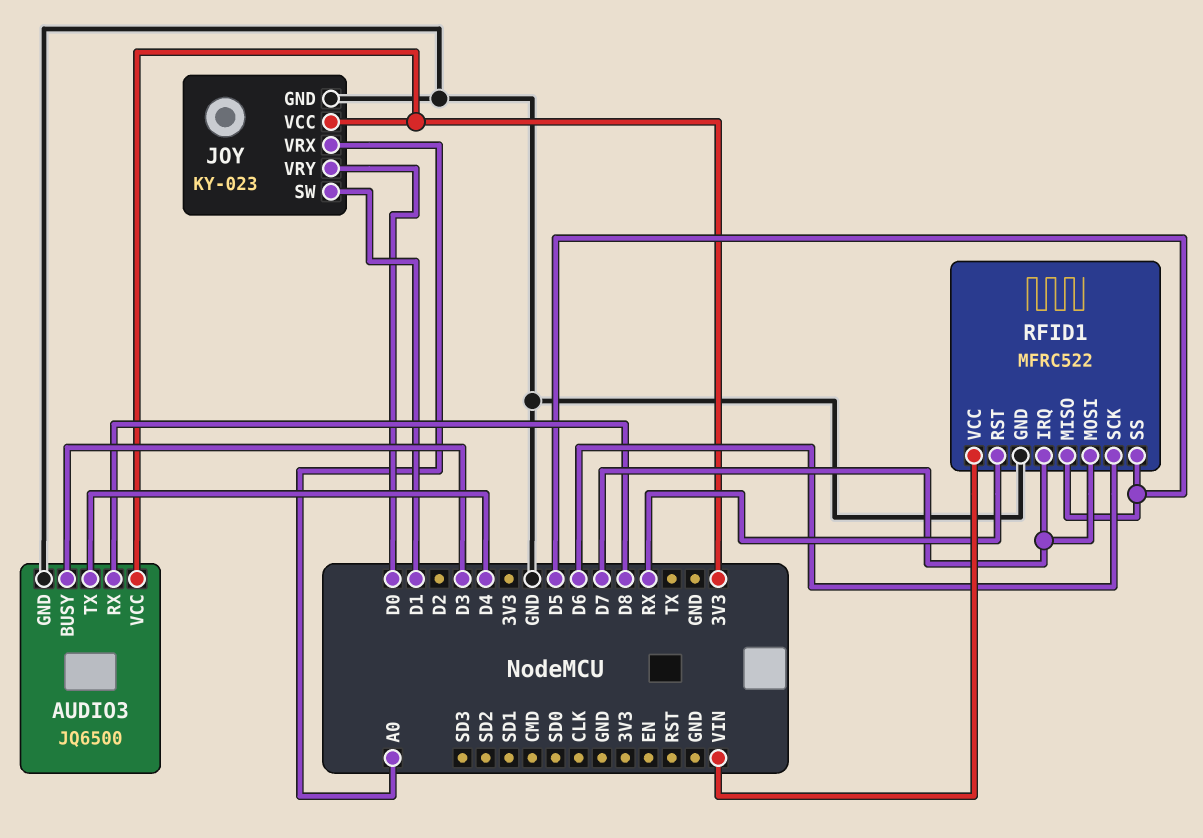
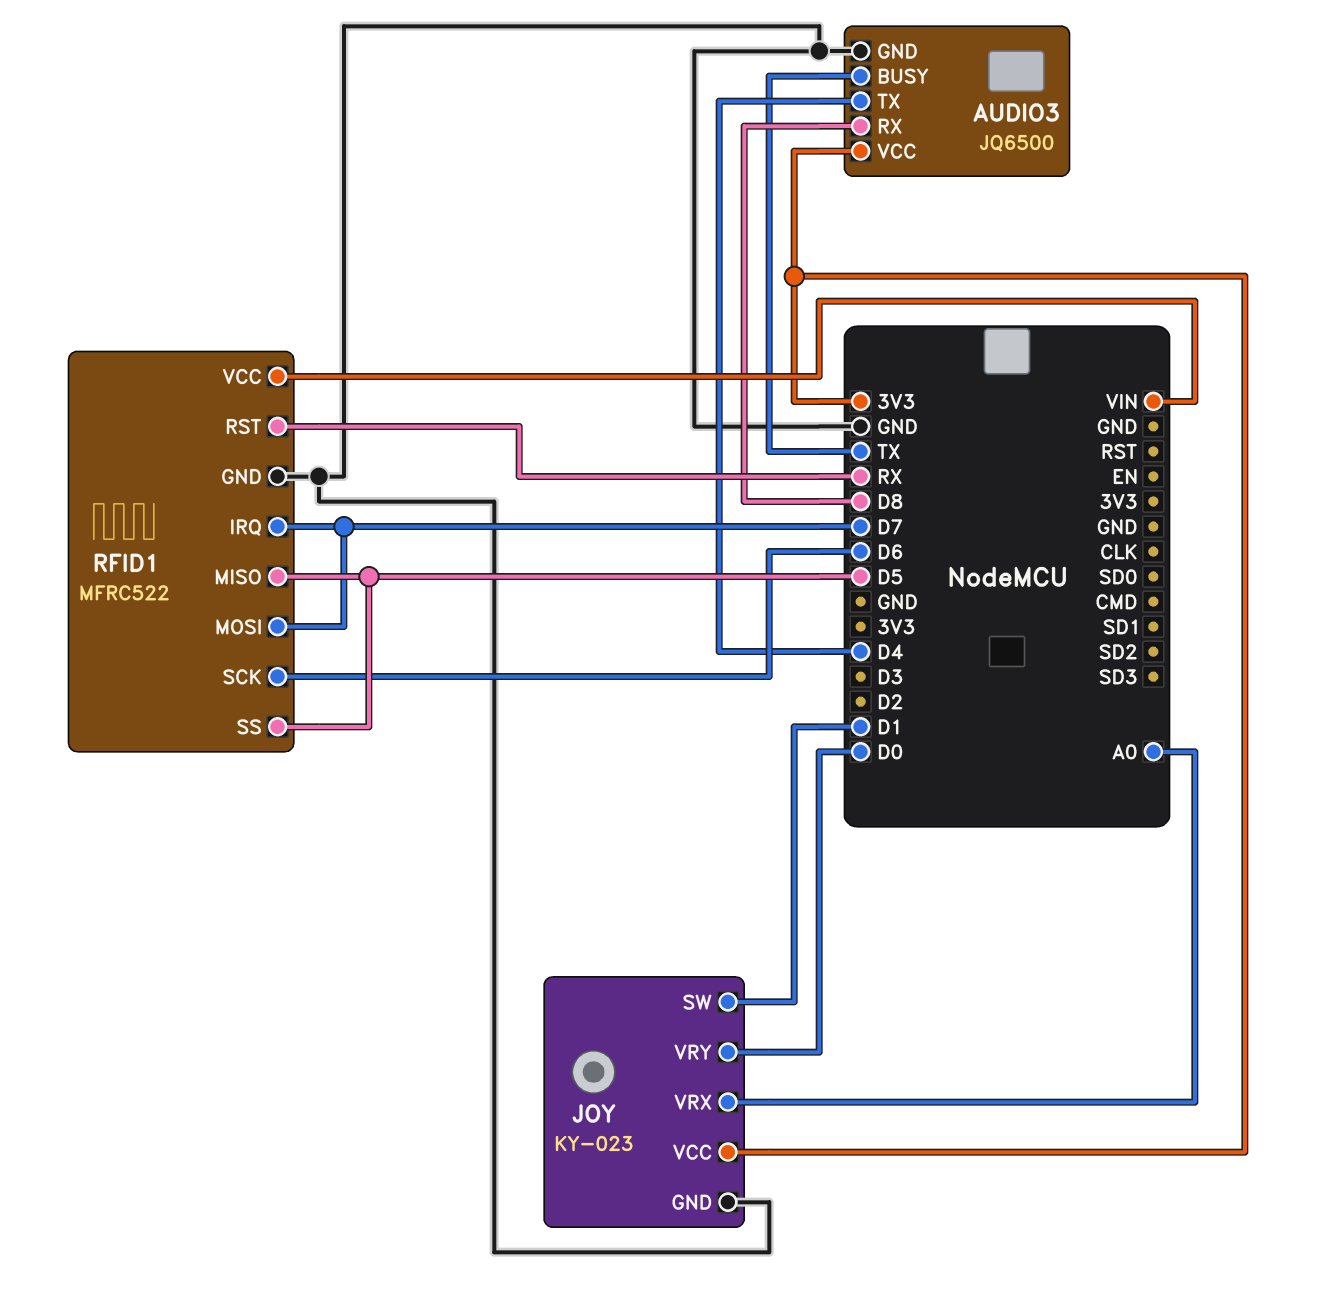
AUDIO3 pin BUSY: D3 -> TX

